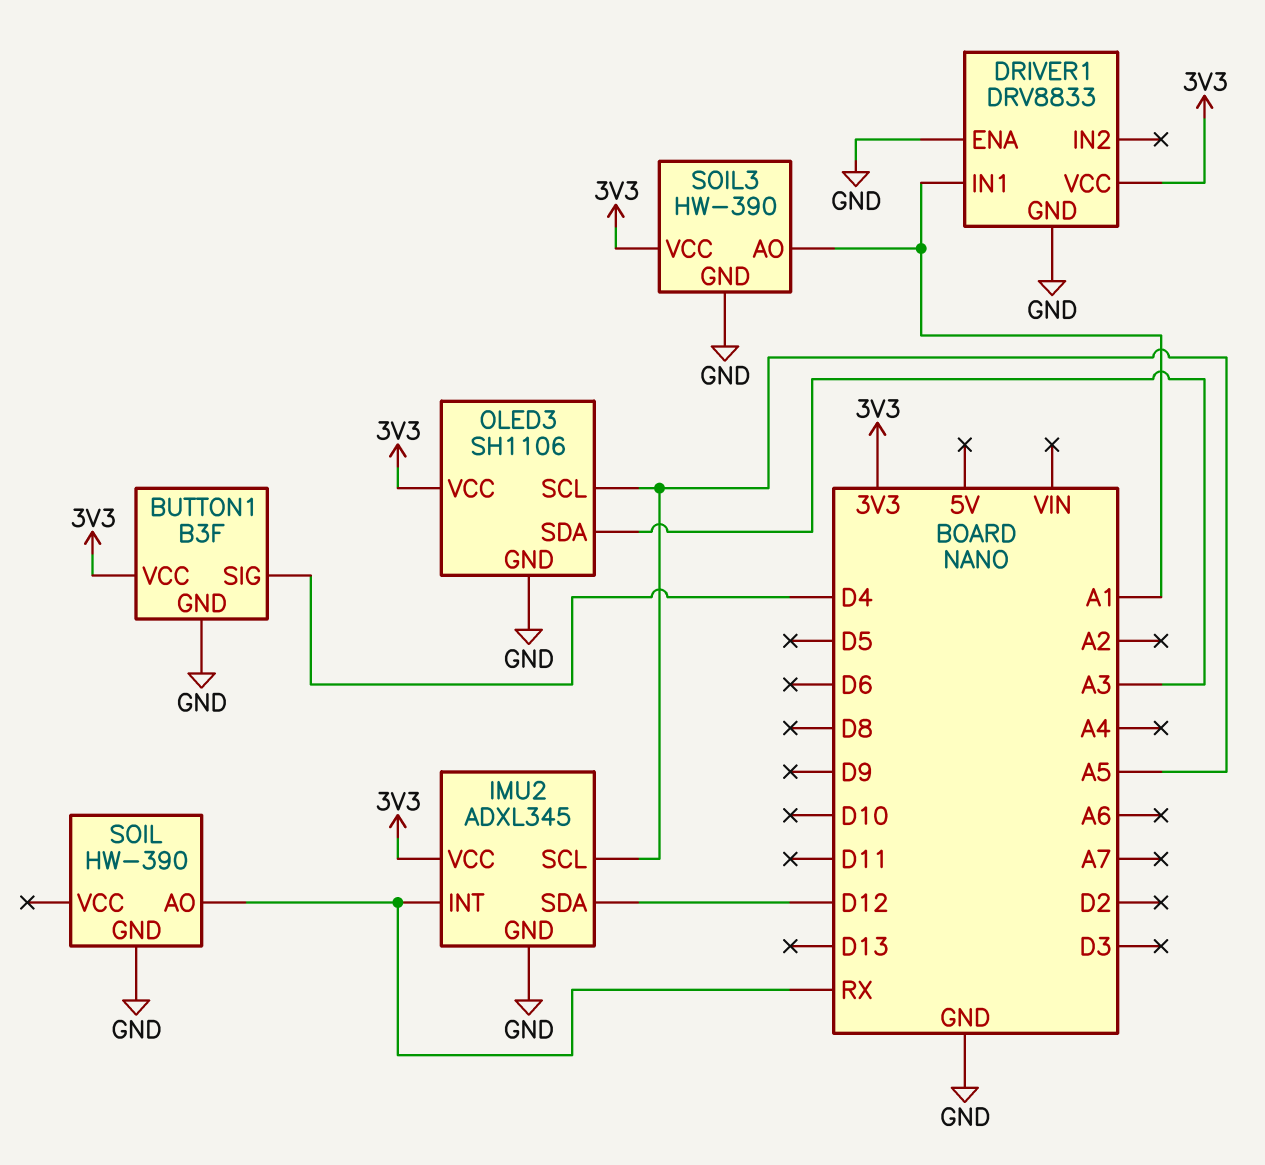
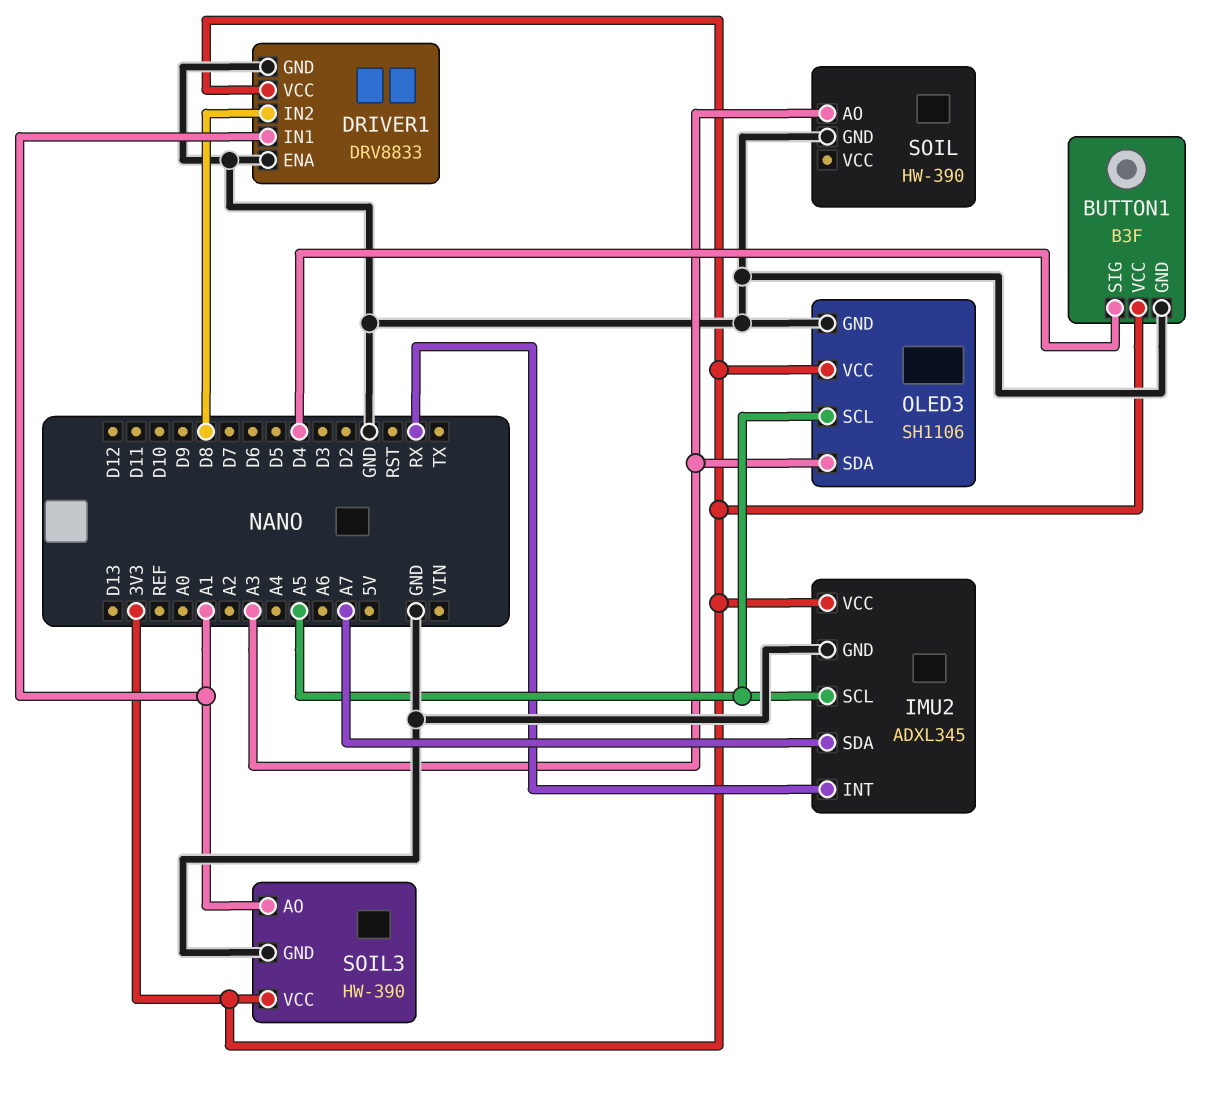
DRIVER1 pin IN2: none -> D8
IMU2 pin SDA: D12 -> A7
SOIL pin AO: RX -> A3

